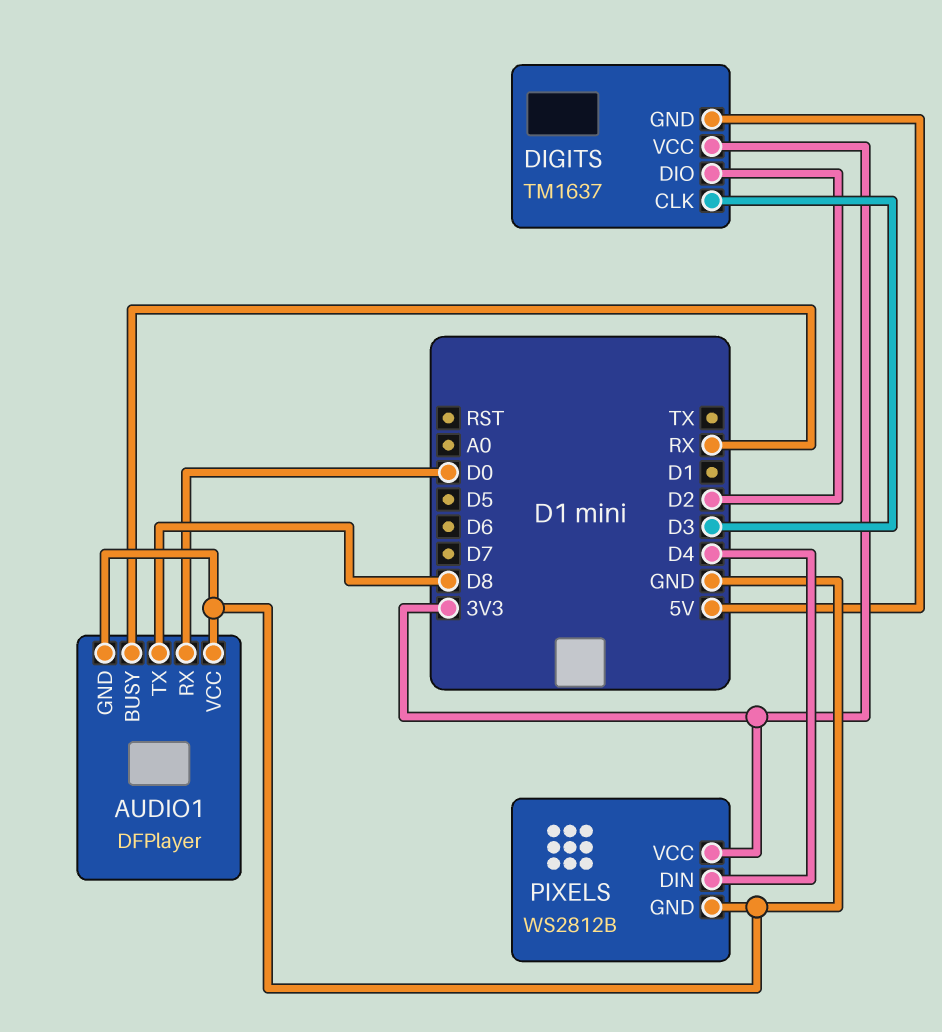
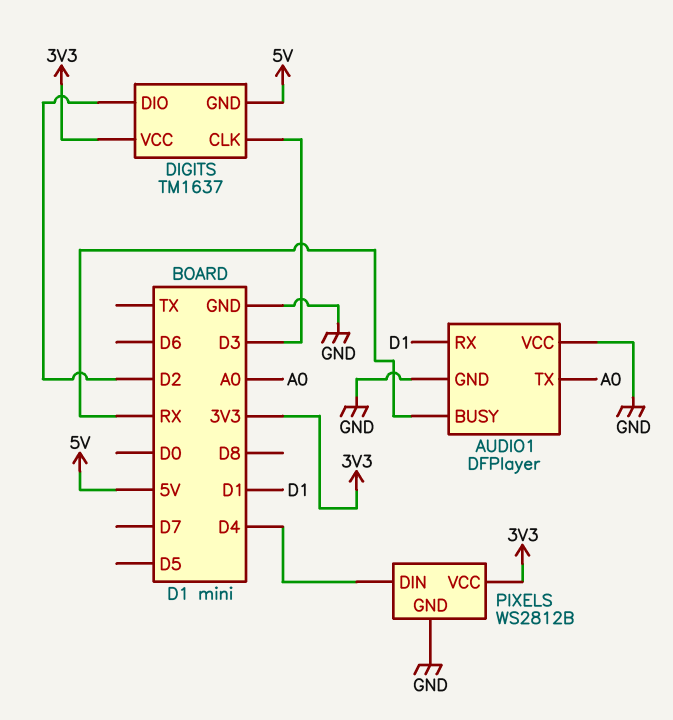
AUDIO1 pin RX: D0 -> D1
AUDIO1 pin TX: D8 -> A0

